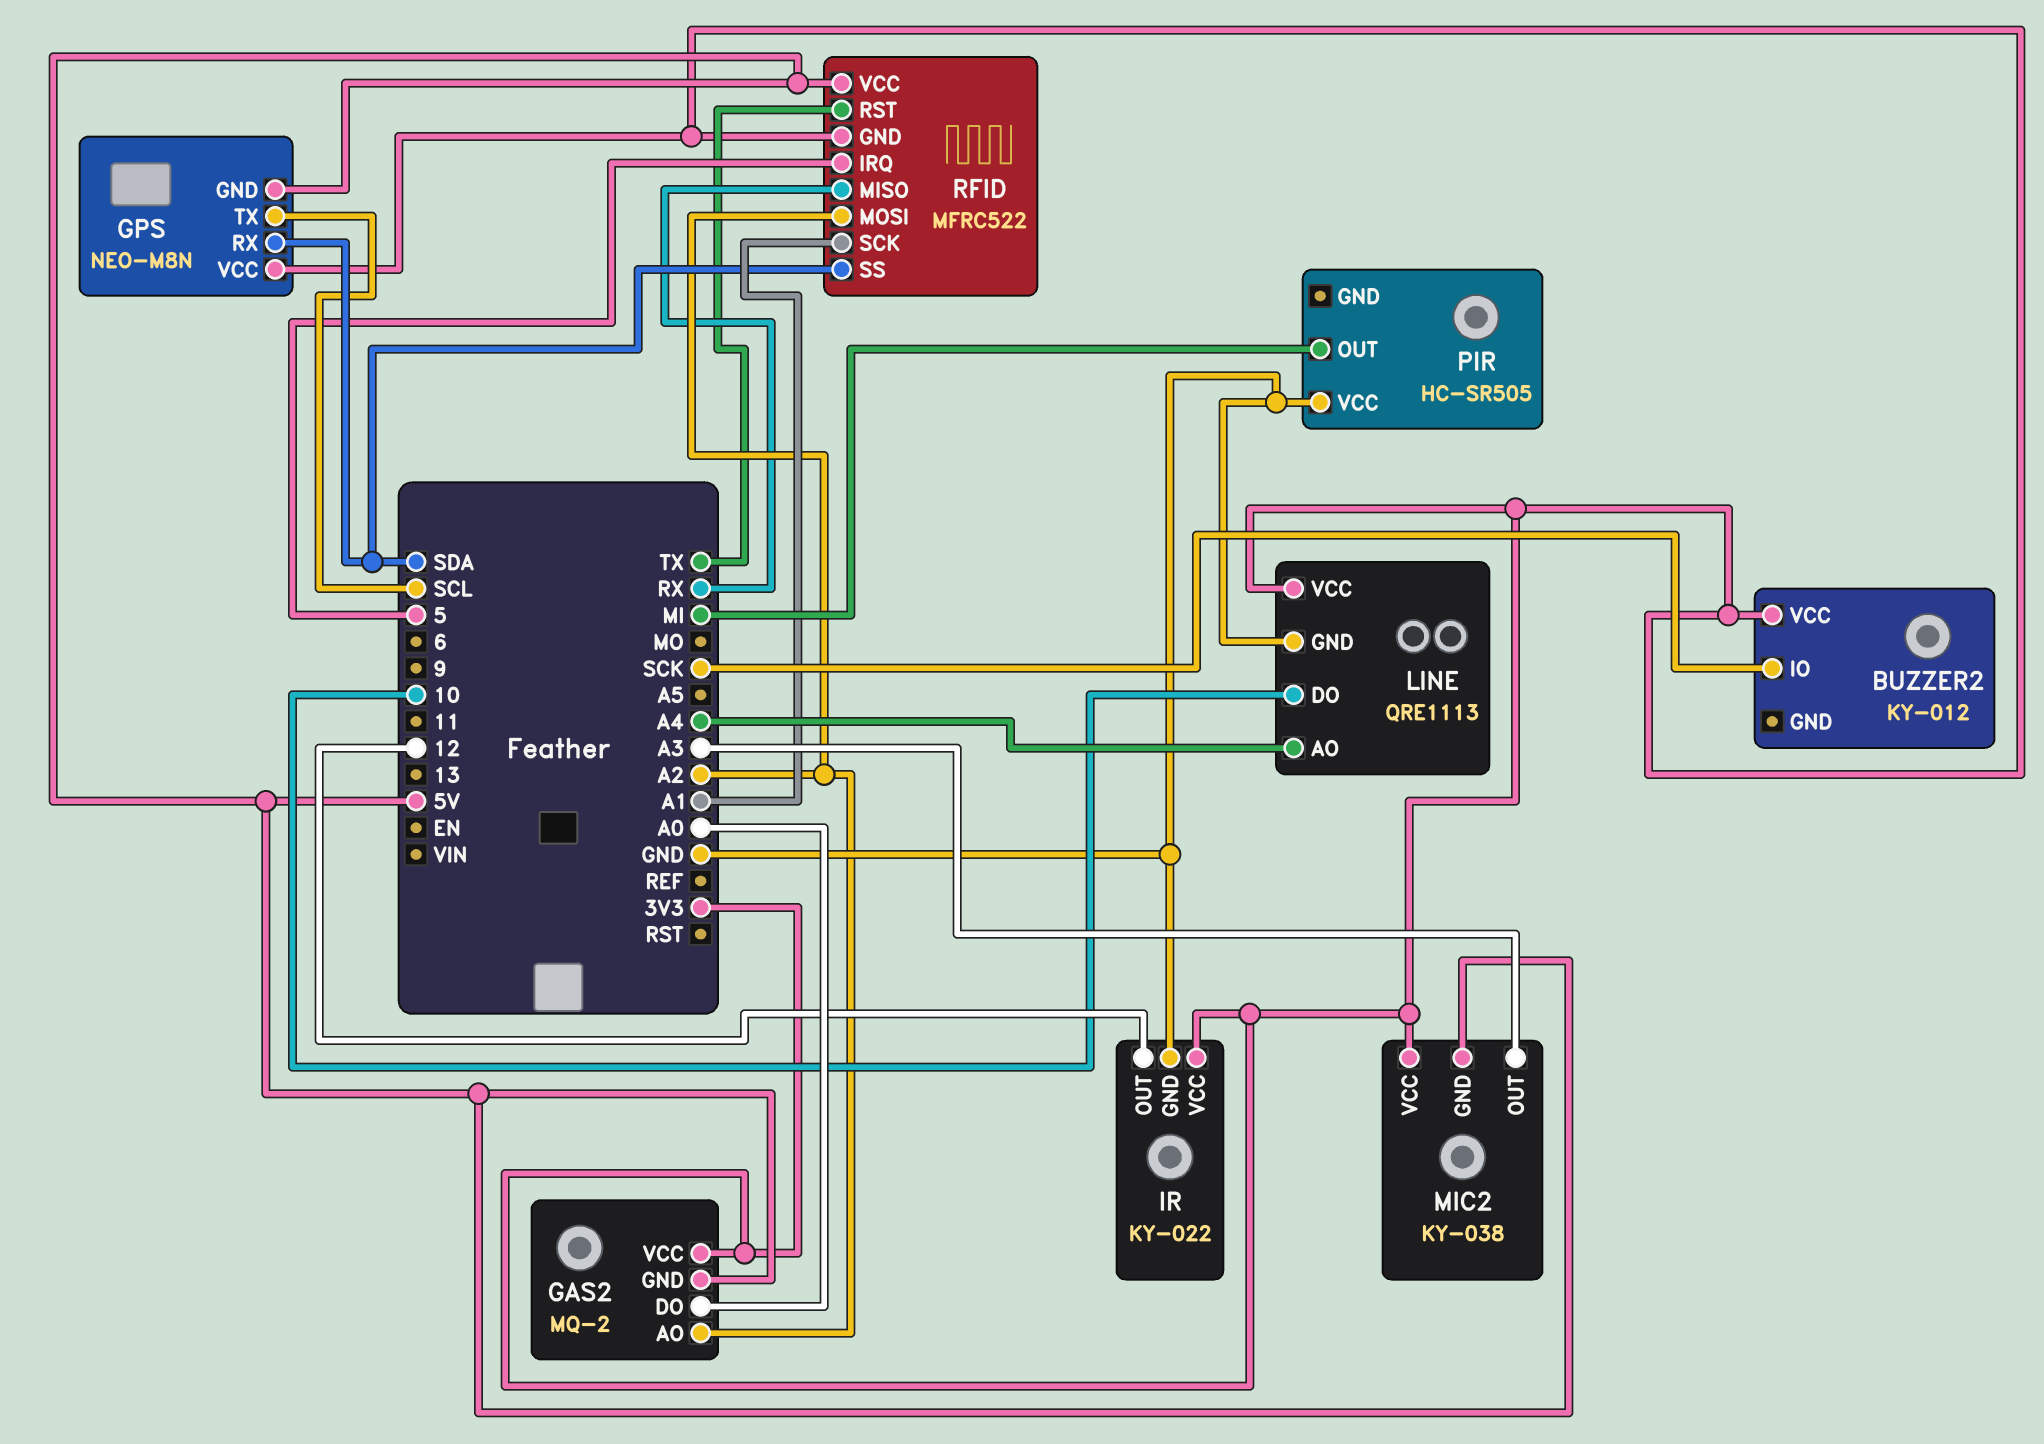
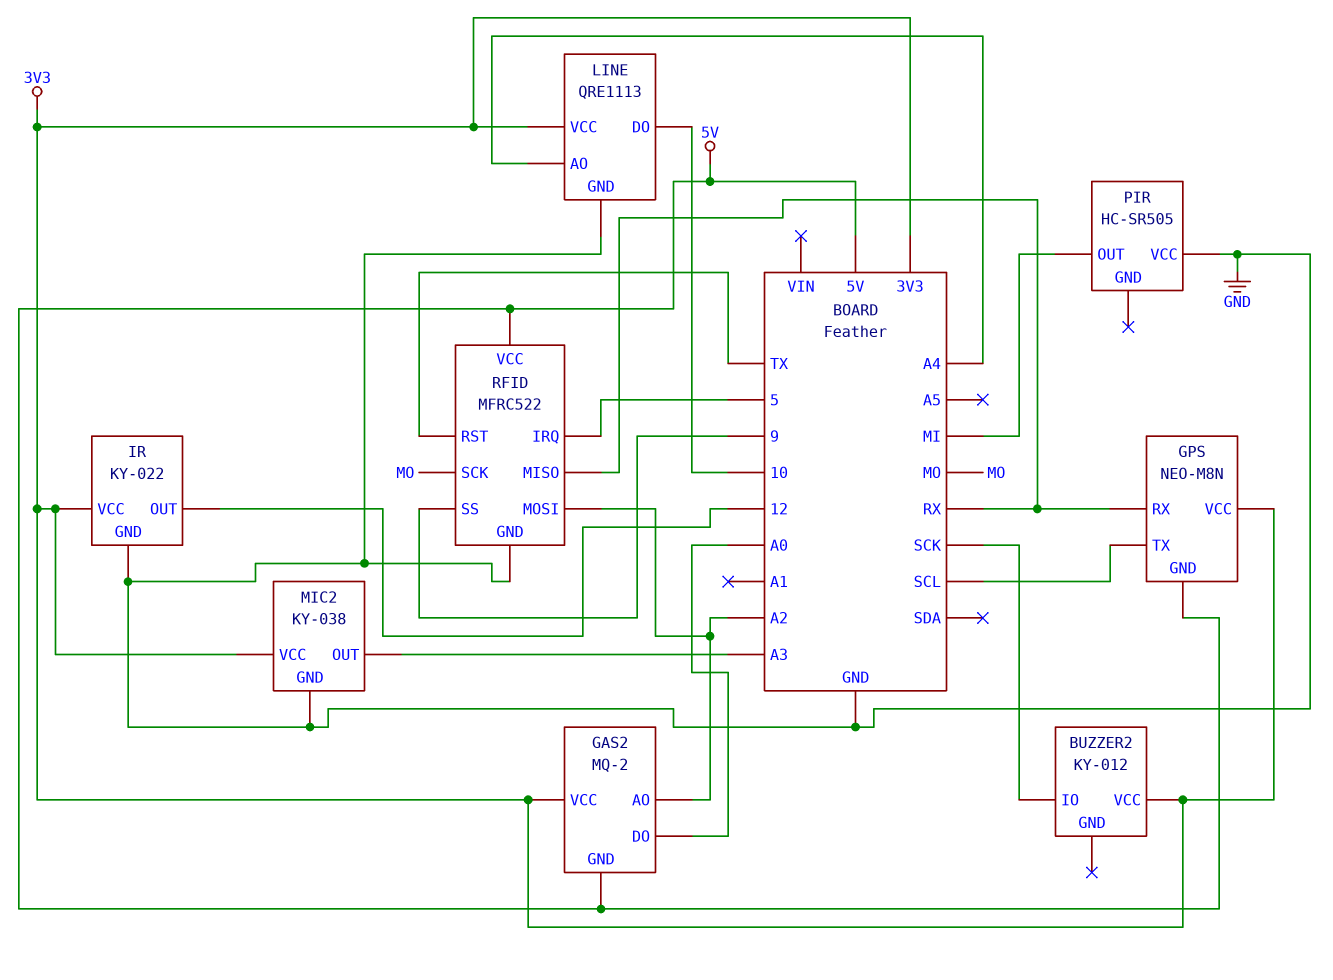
GPS pin RX: SDA -> RX
MIC2 pin GND: 5V -> GND
RFID pin GND: 3V3 -> GND
RFID pin SCK: A1 -> MO
RFID pin SS: SDA -> 9

